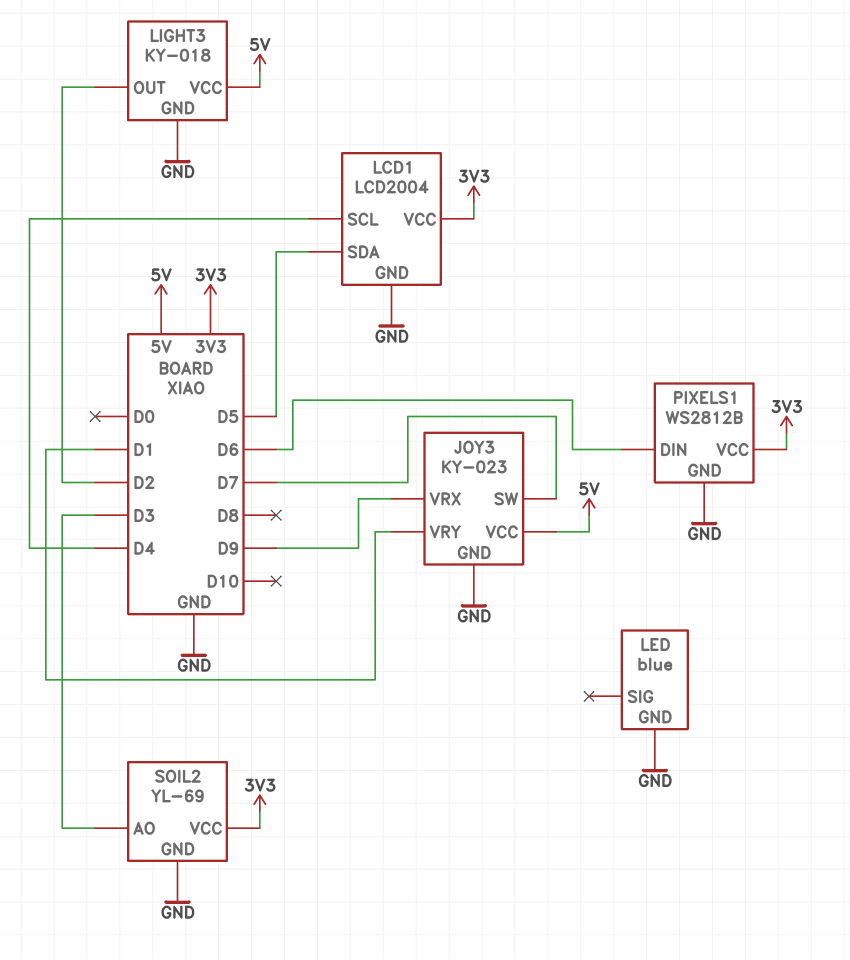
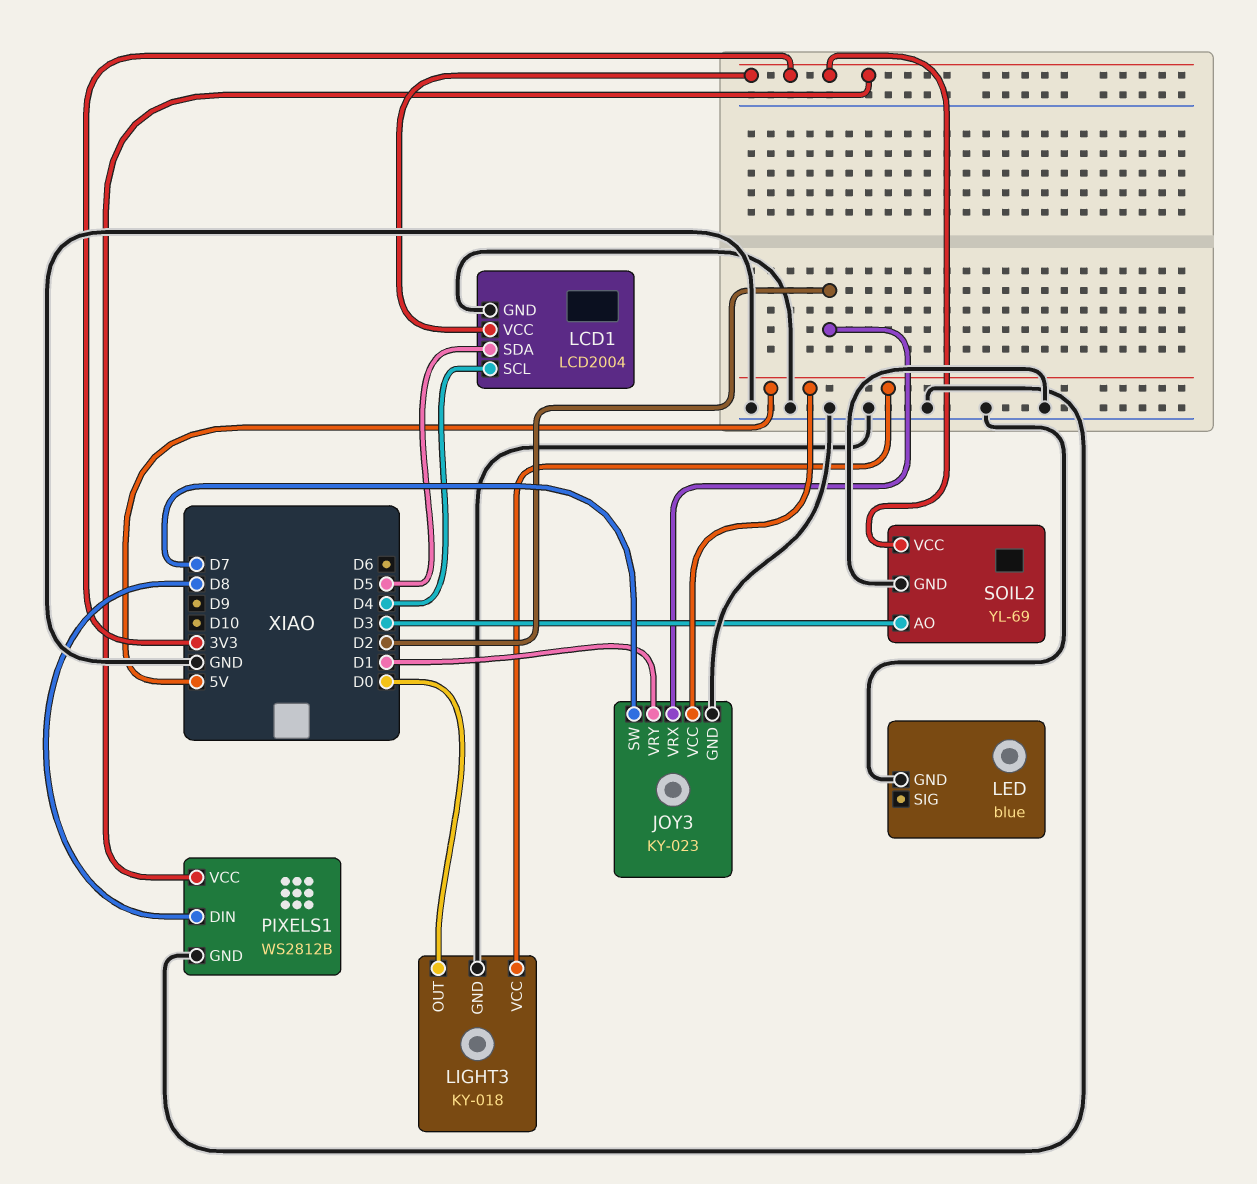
JOY3 pin VRX: D9 -> D2
LIGHT3 pin OUT: D2 -> D0
PIXELS1 pin DIN: D6 -> D8

